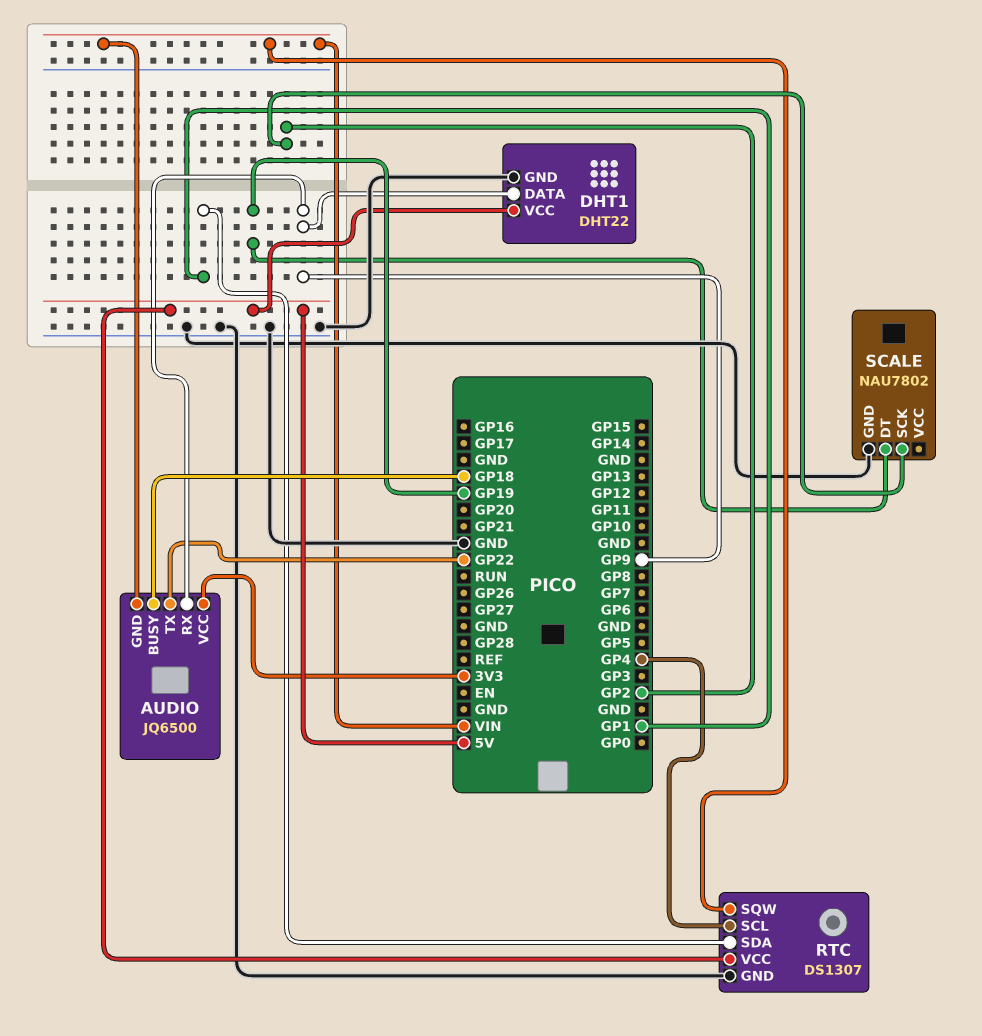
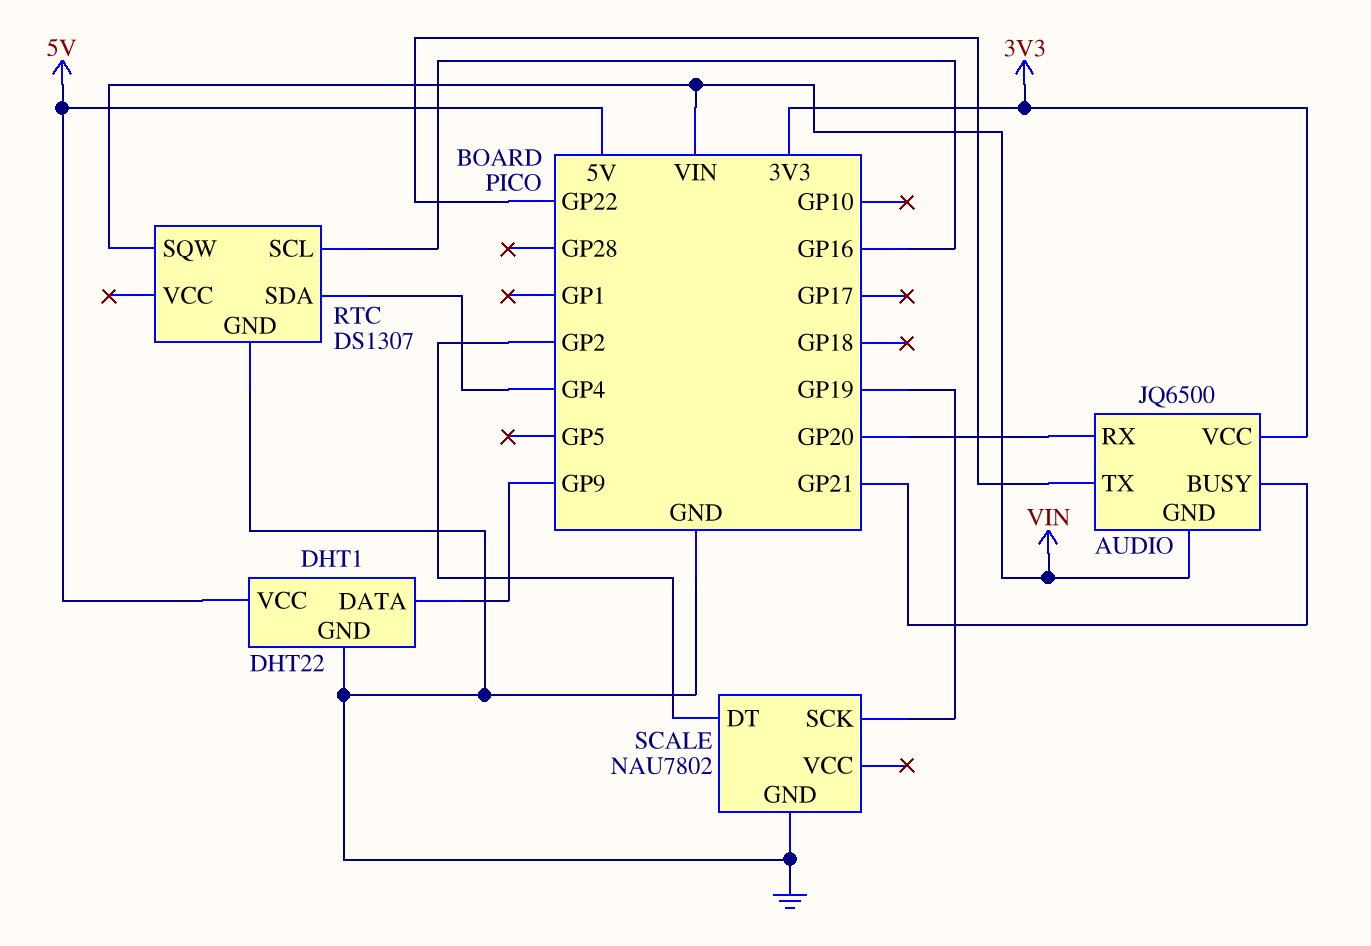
AUDIO pin BUSY: GP18 -> GP21
AUDIO pin RX: GP9 -> GP20
RTC pin SCL: GP4 -> GP16
RTC pin SDA: GP1 -> GP4
RTC pin VCC: 5V -> none
SCALE pin DT: GP19 -> GP2
SCALE pin SCK: GP2 -> GP19

